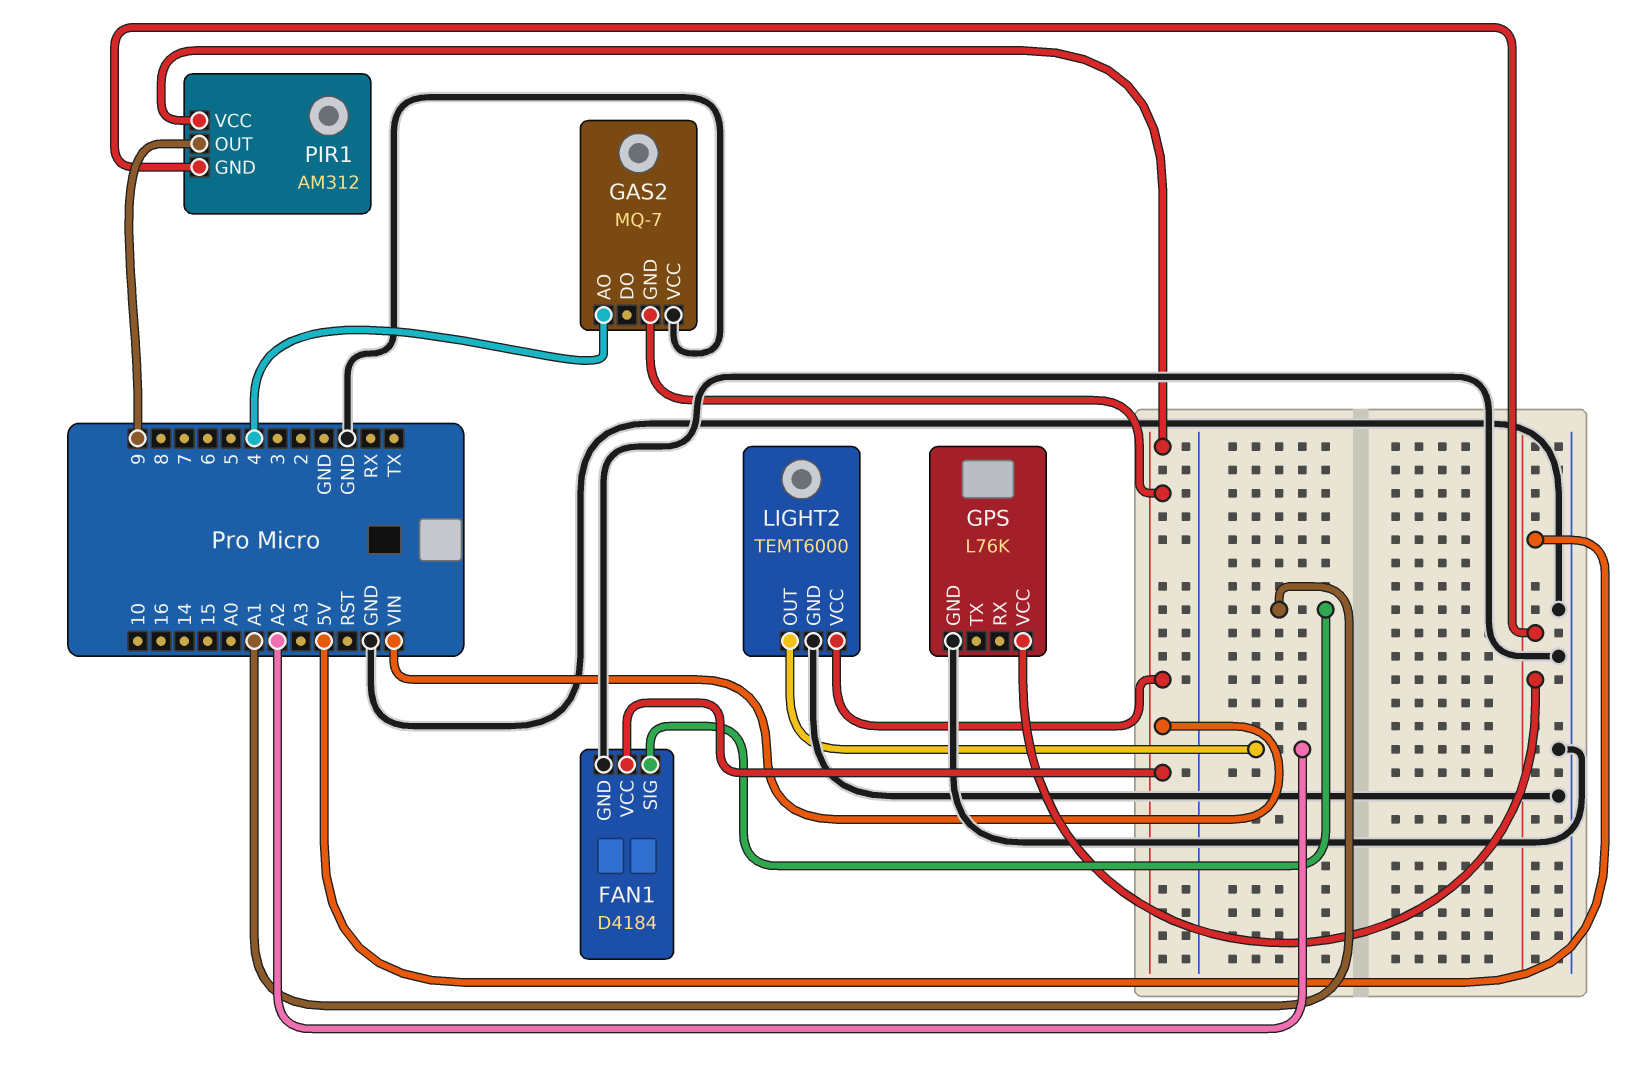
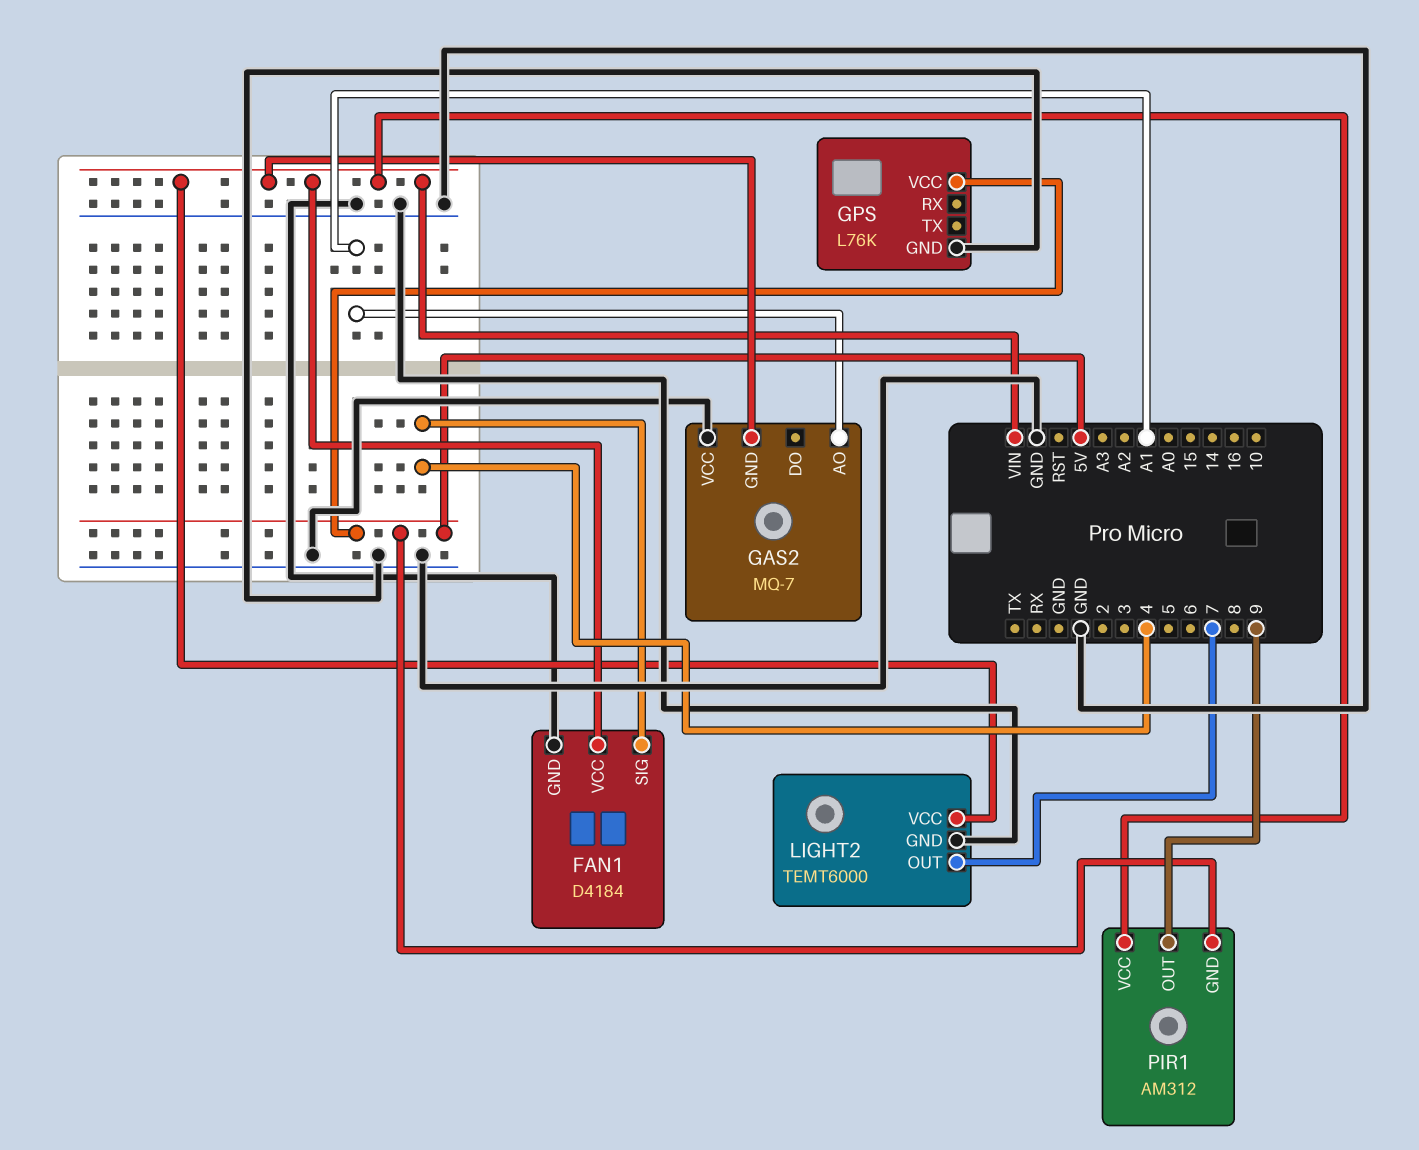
FAN1 pin SIG: A1 -> 4
GAS2 pin AO: 4 -> A1
LIGHT2 pin OUT: A2 -> 7

